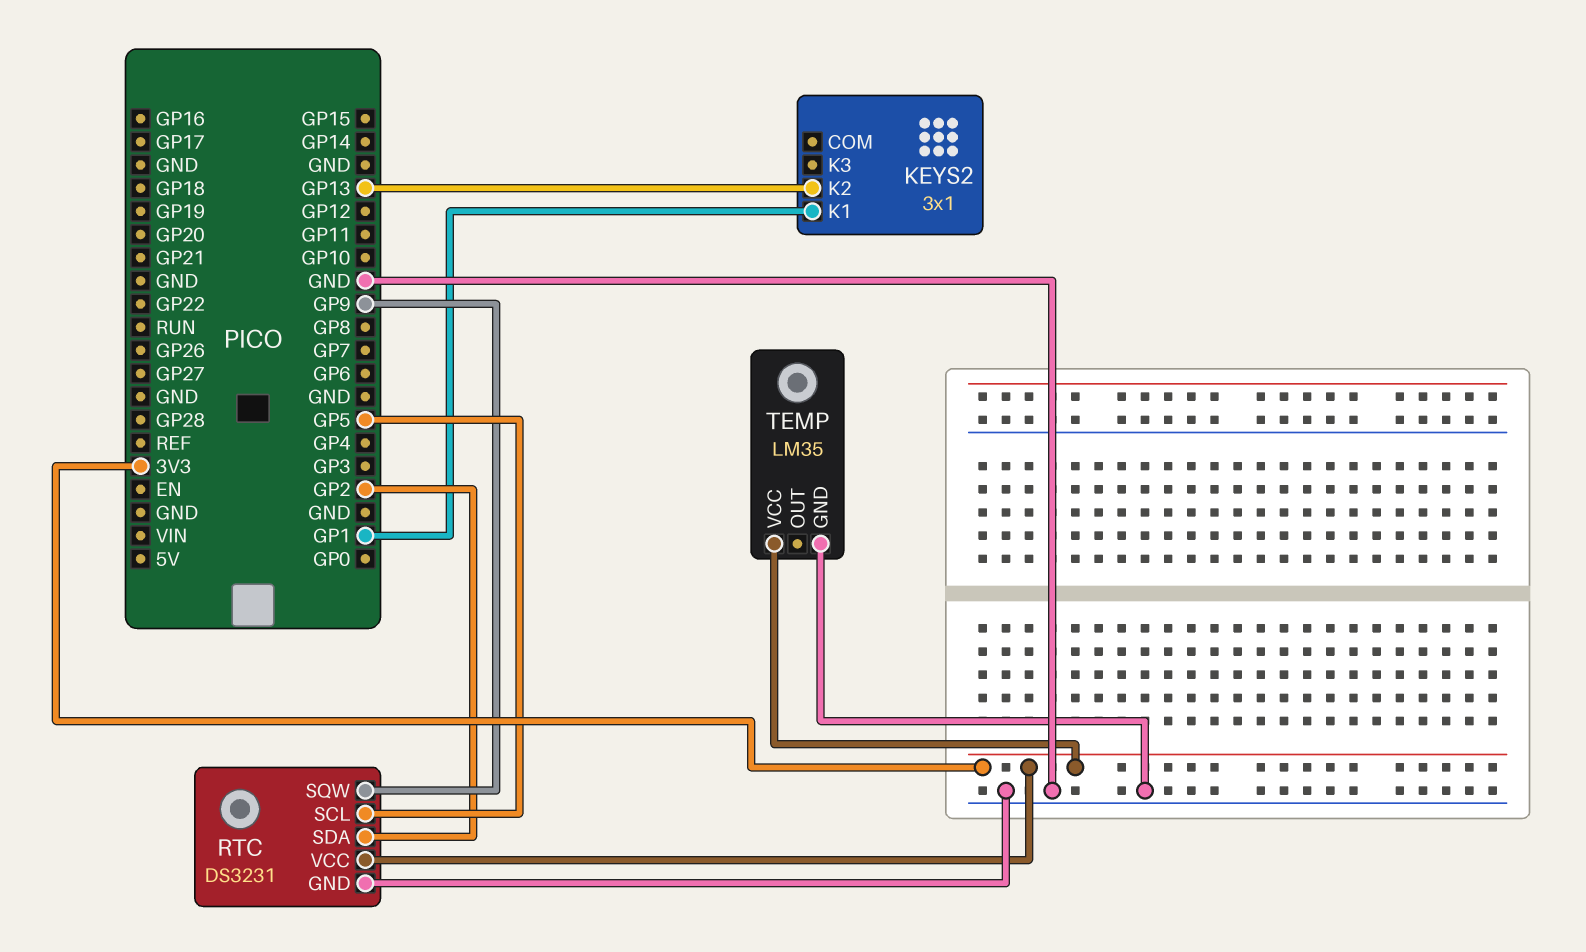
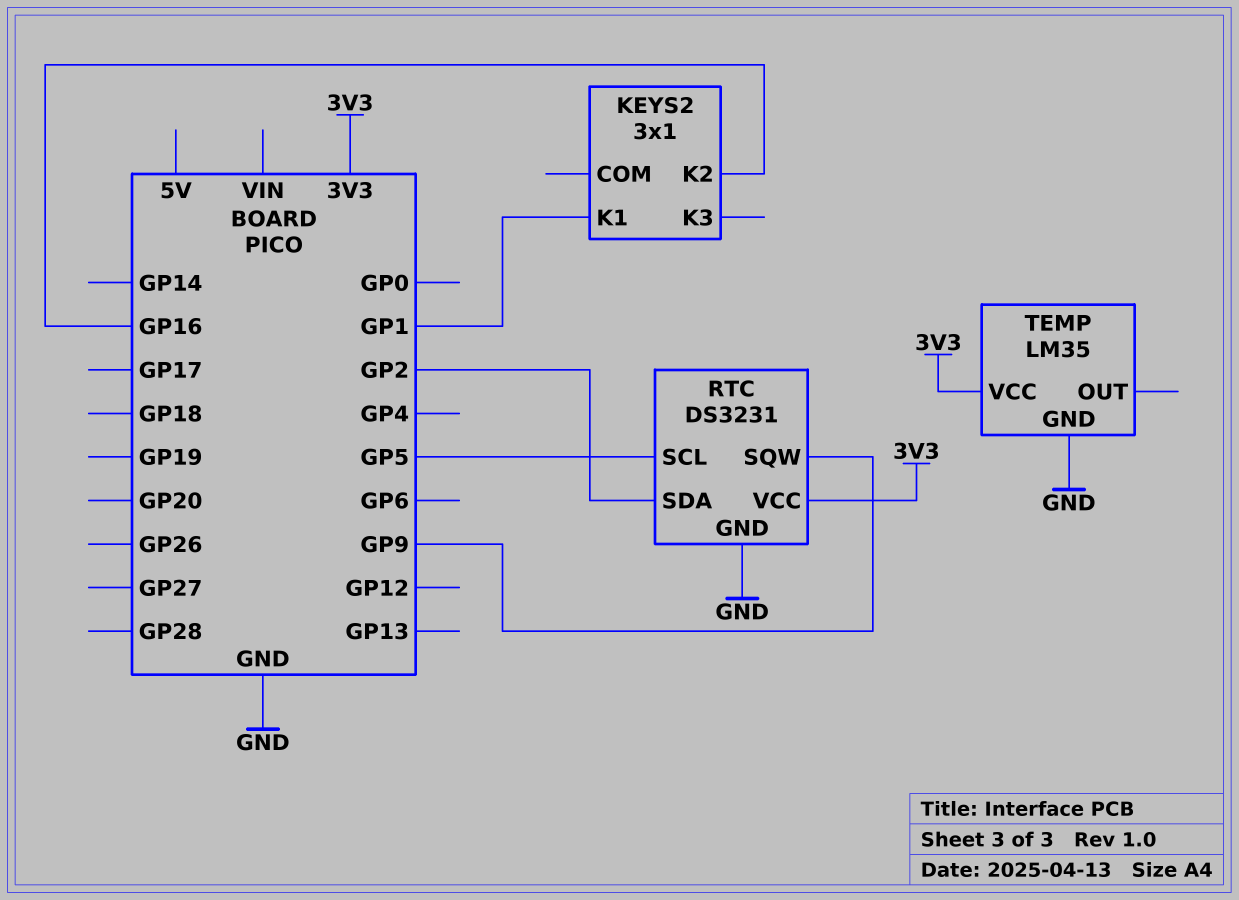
KEYS2 pin K2: GP13 -> GP16

